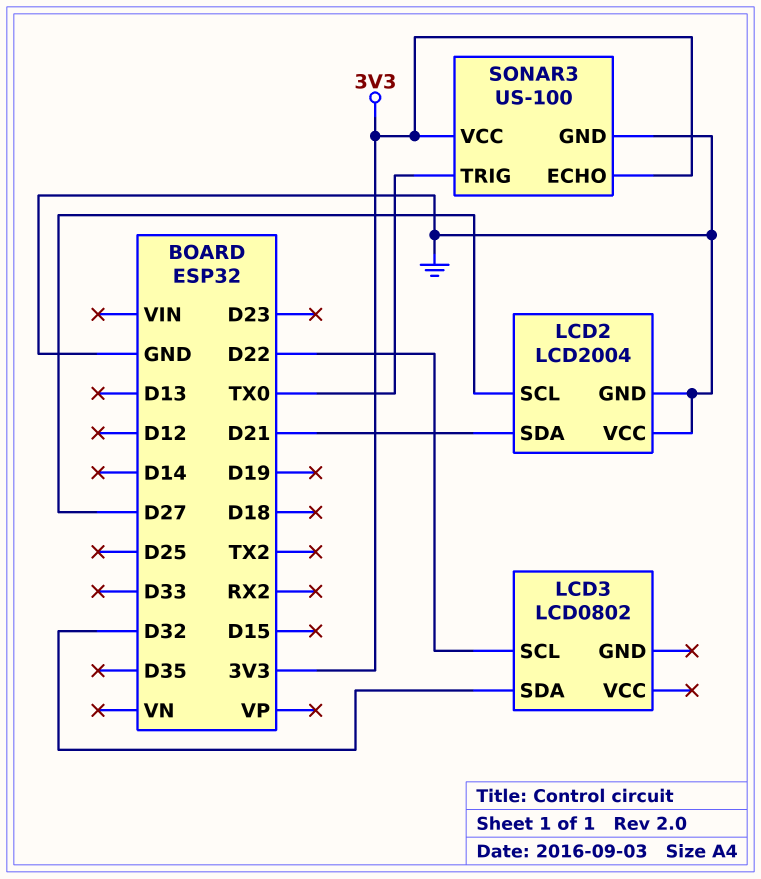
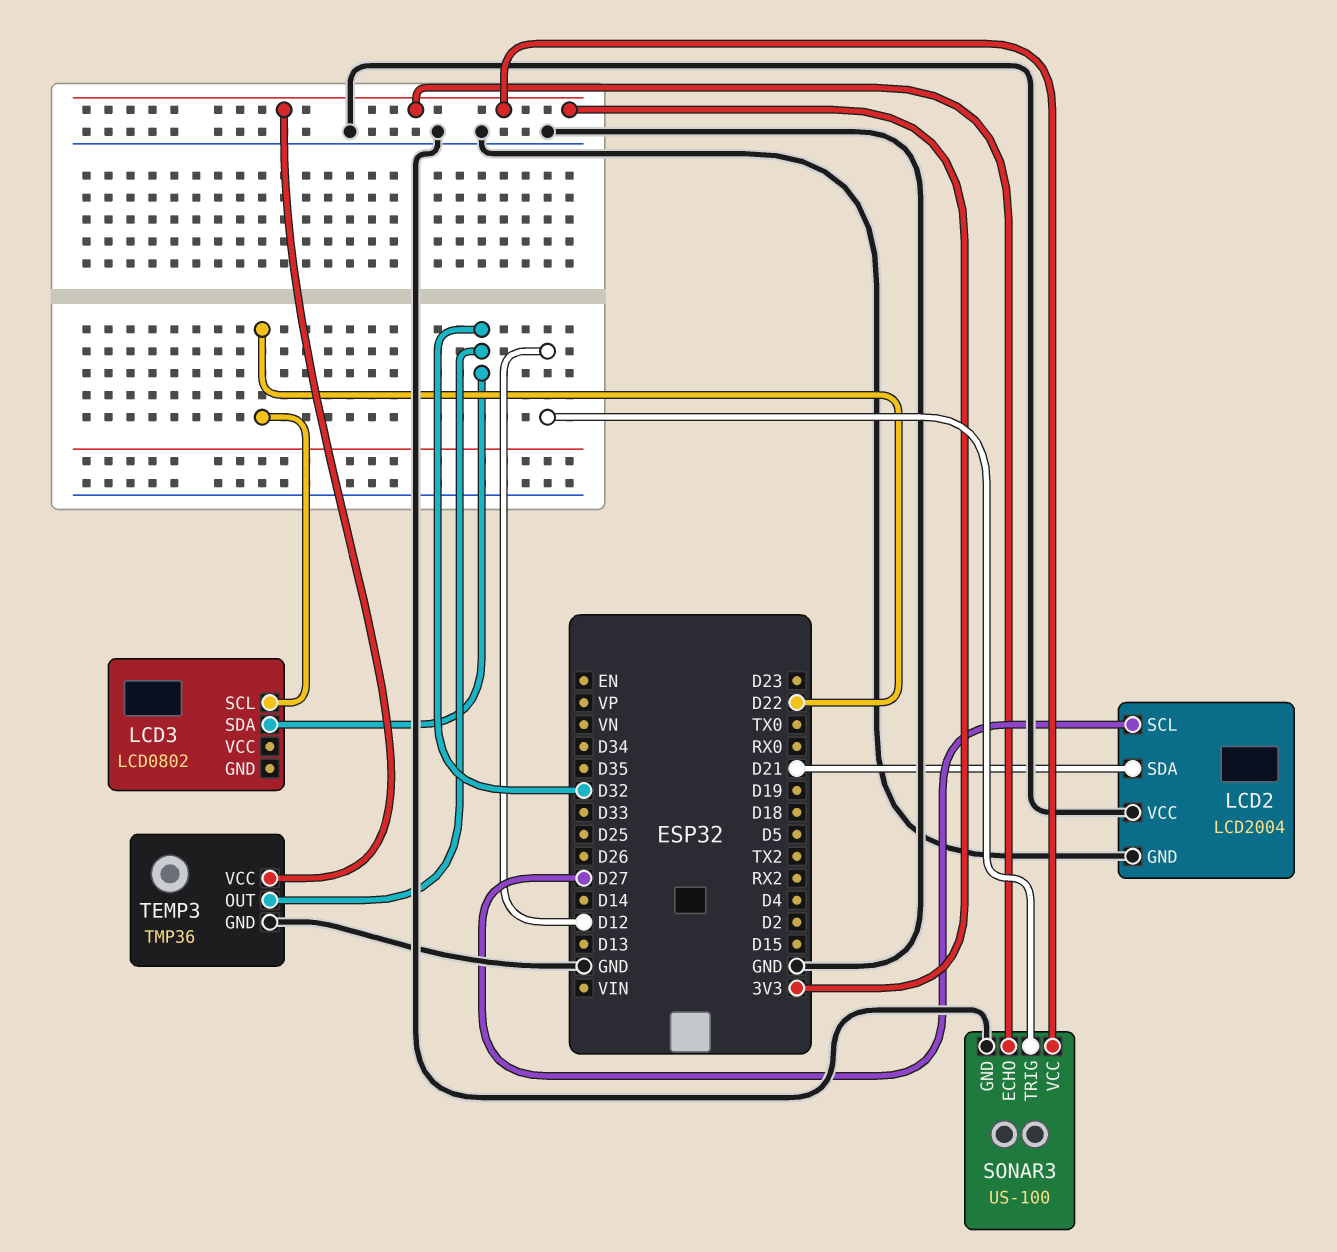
SONAR3 pin TRIG: TX0 -> D12
TEMP3: none -> TMP36
TEMP3 pin GND: none -> GND
TEMP3 pin OUT: none -> D32
TEMP3 pin VCC: none -> 3V3

